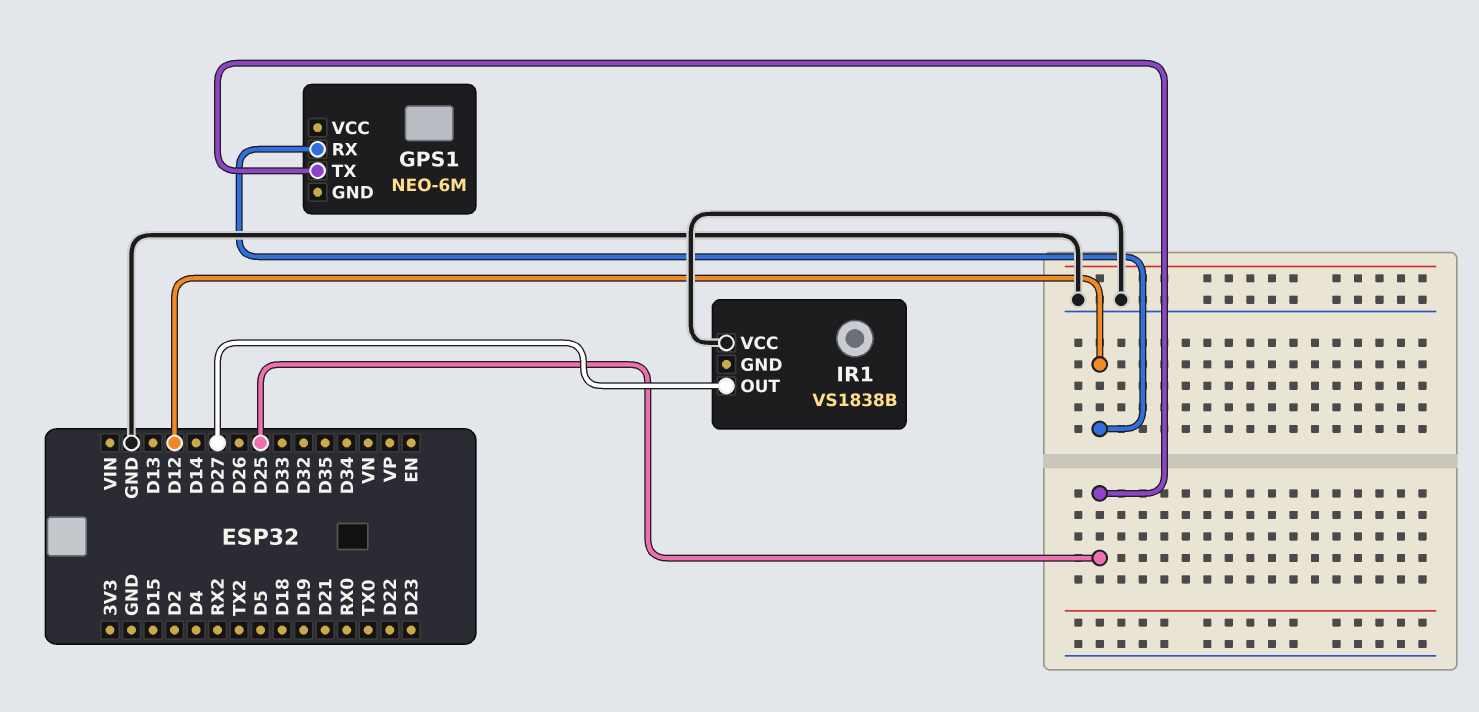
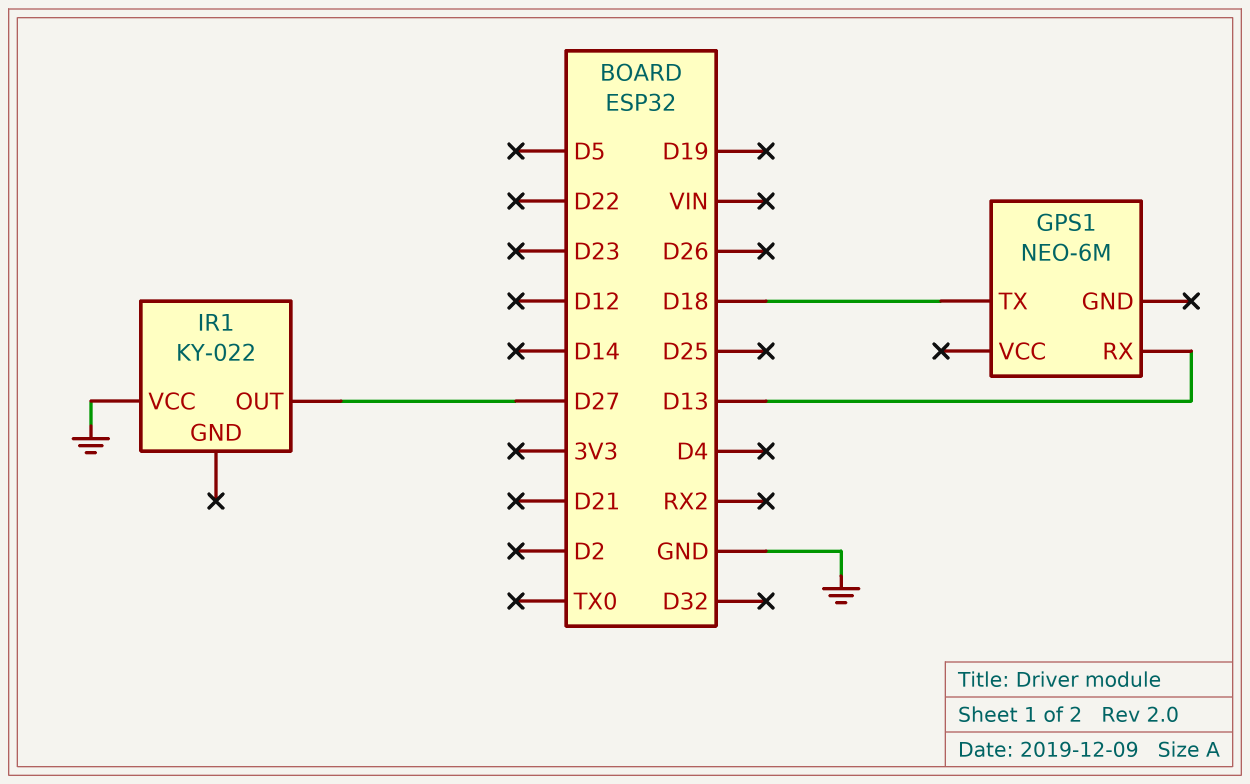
GPS1 pin RX: D12 -> D13
GPS1 pin TX: D25 -> D18
IR1: VS1838B -> KY-022

